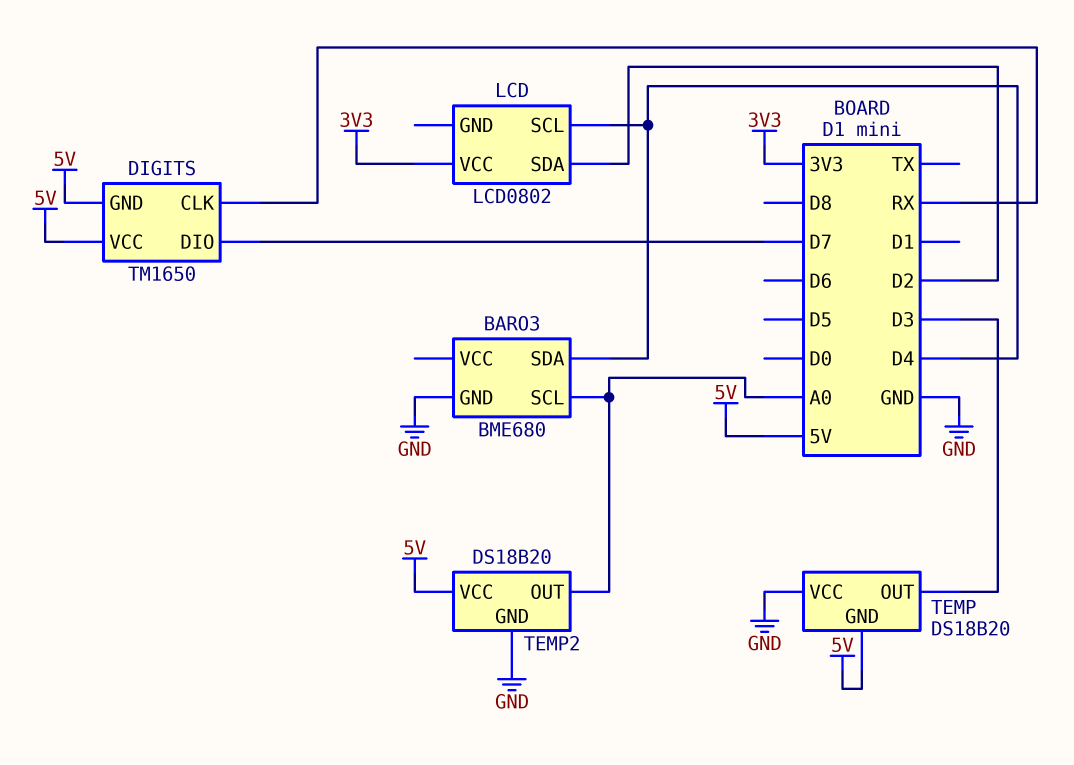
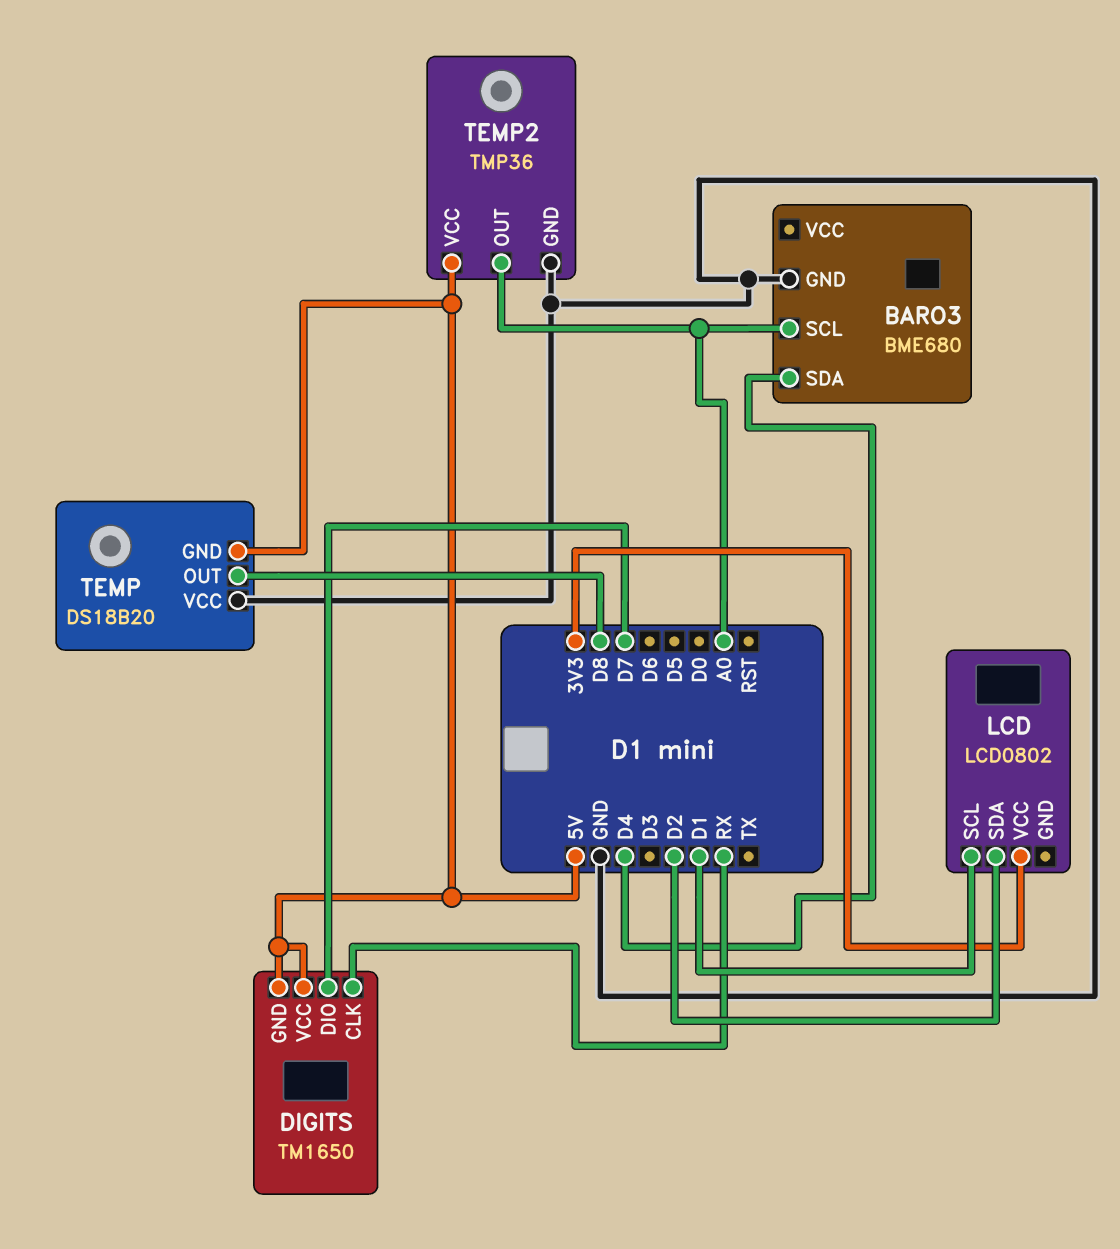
LCD pin SCL: D4 -> D1
TEMP pin OUT: D3 -> D8
TEMP2: DS18B20 -> TMP36

